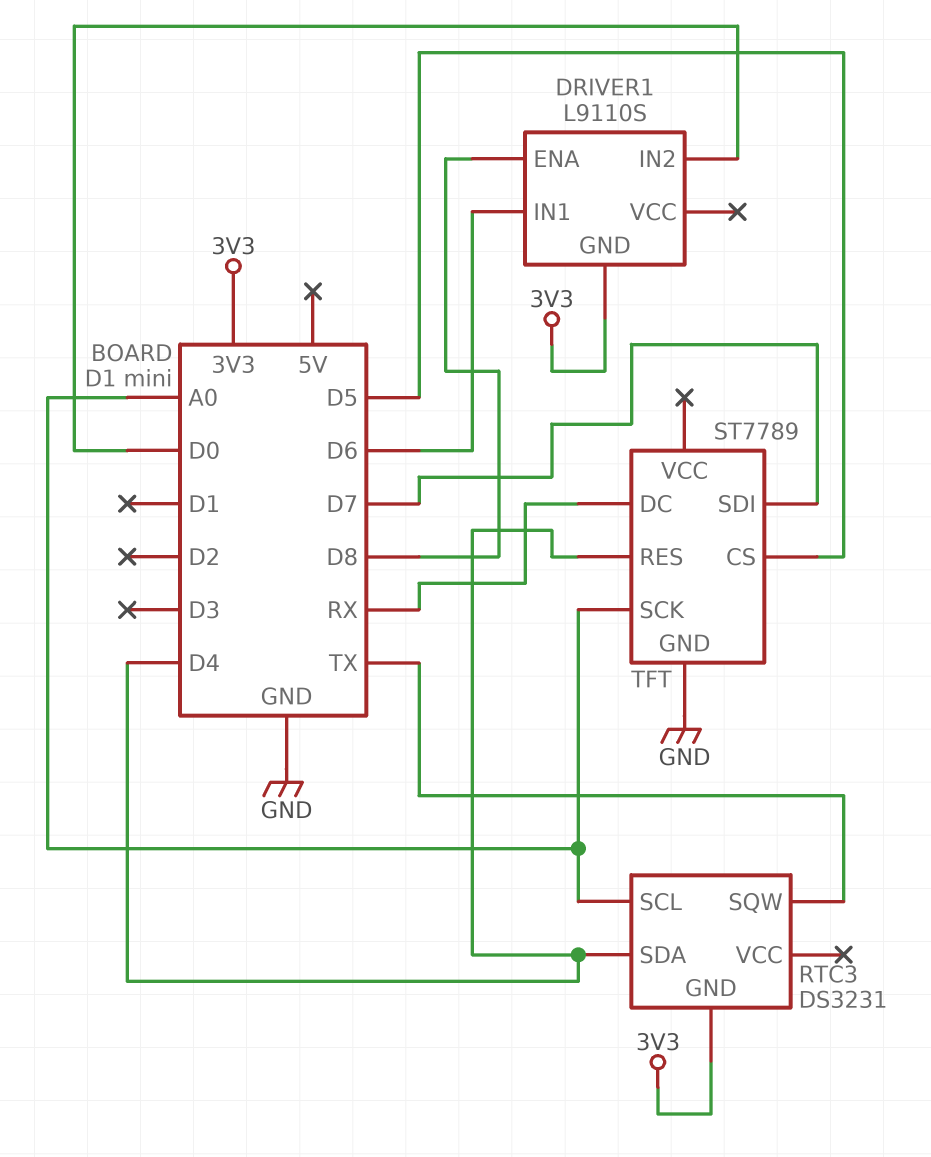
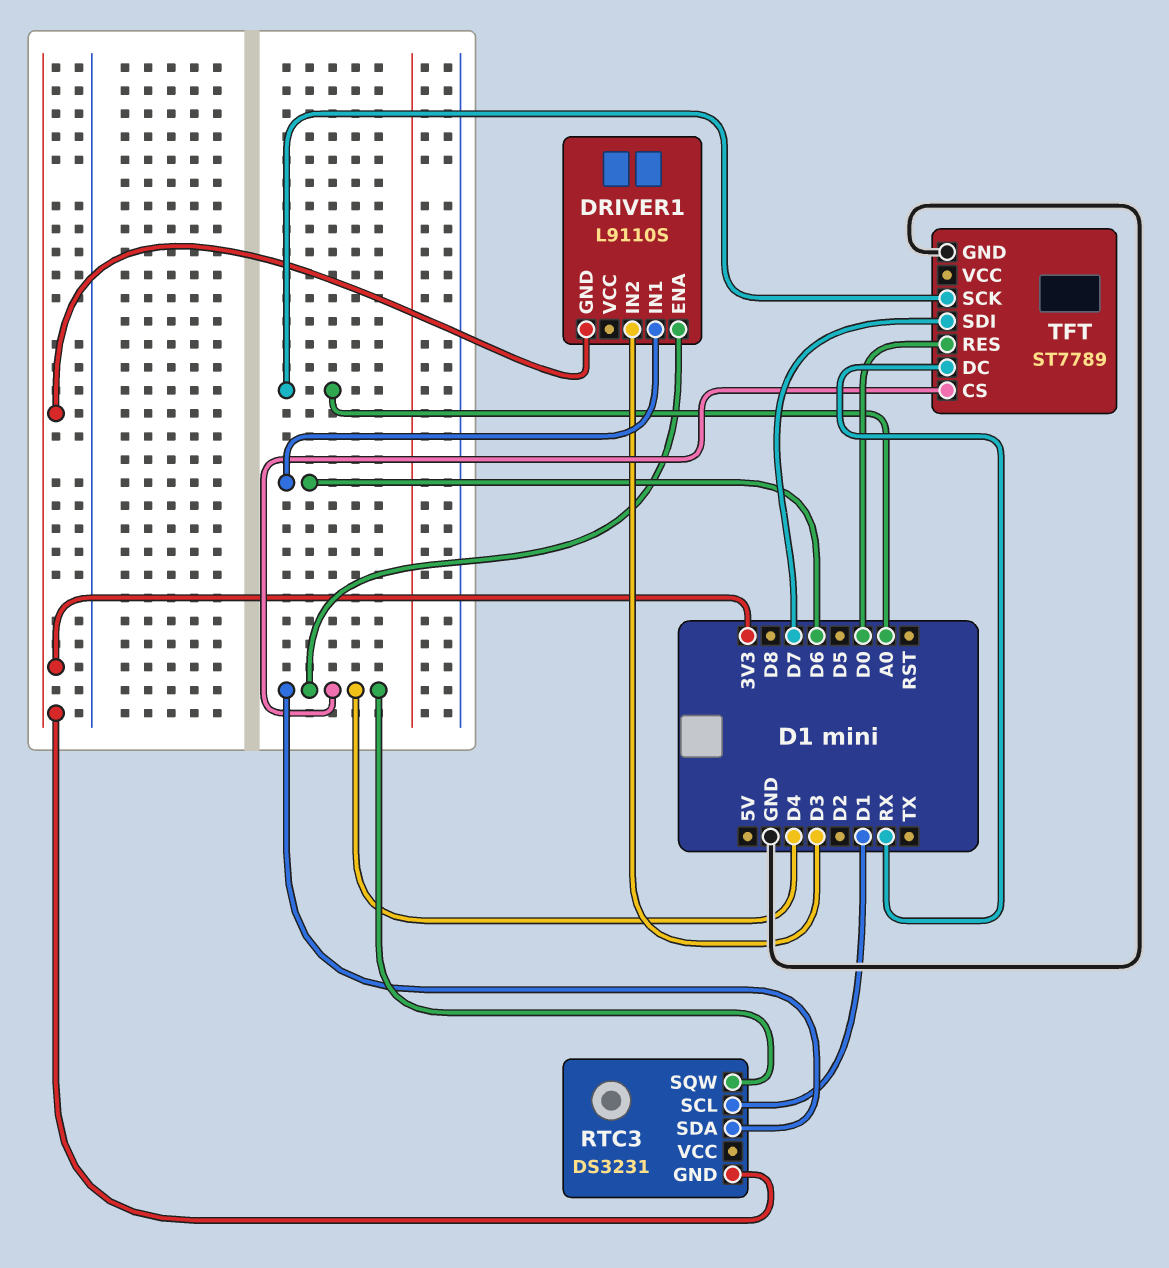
DRIVER1 pin ENA: D8 -> D4
DRIVER1 pin IN2: D0 -> D3
RTC3 pin SCL: A0 -> D1
RTC3 pin SQW: TX -> D4
TFT pin CS: D5 -> D4
TFT pin RES: D4 -> D0

